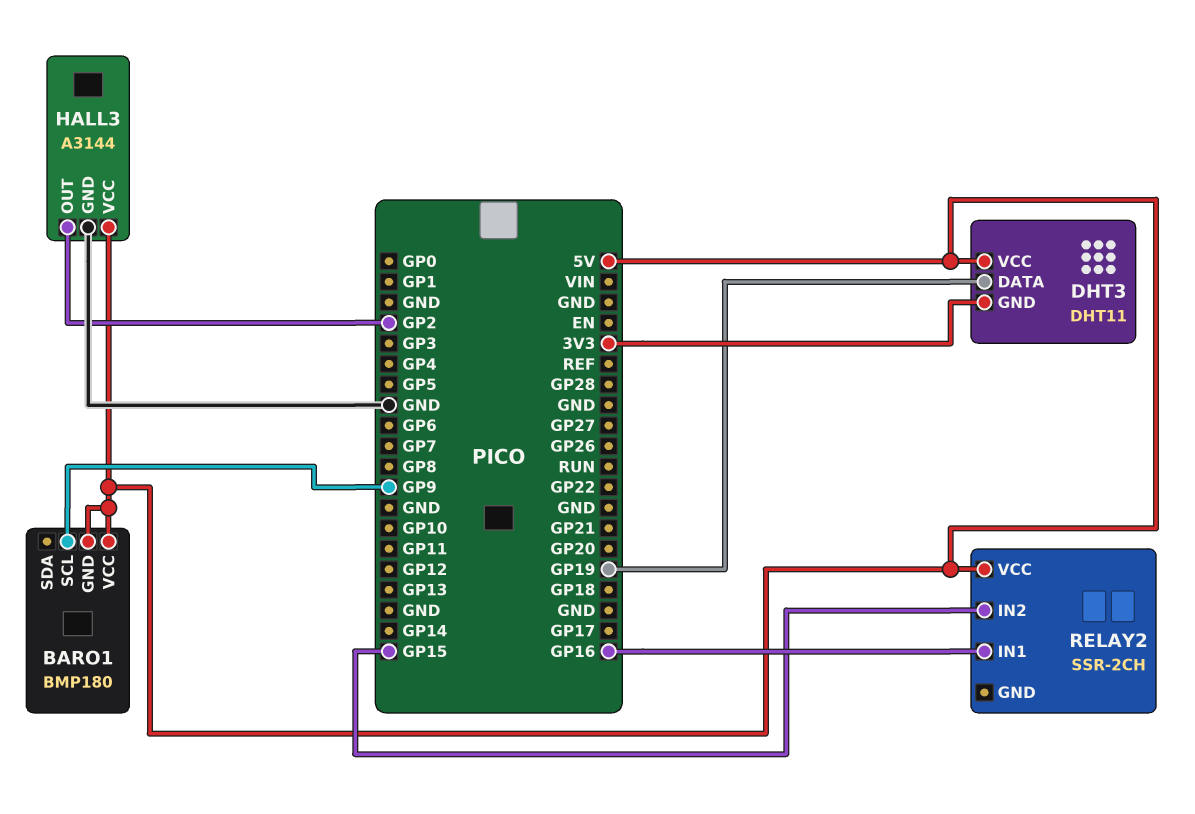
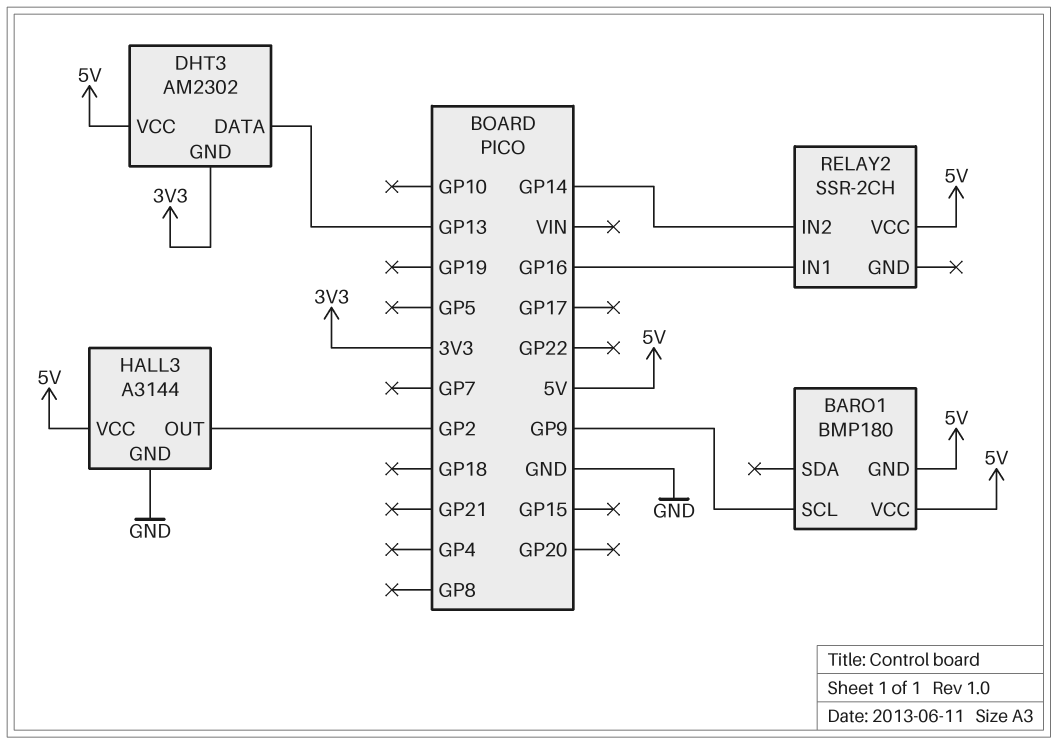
DHT3: DHT11 -> AM2302
DHT3 pin DATA: GP19 -> GP13
RELAY2 pin IN2: GP15 -> GP14

